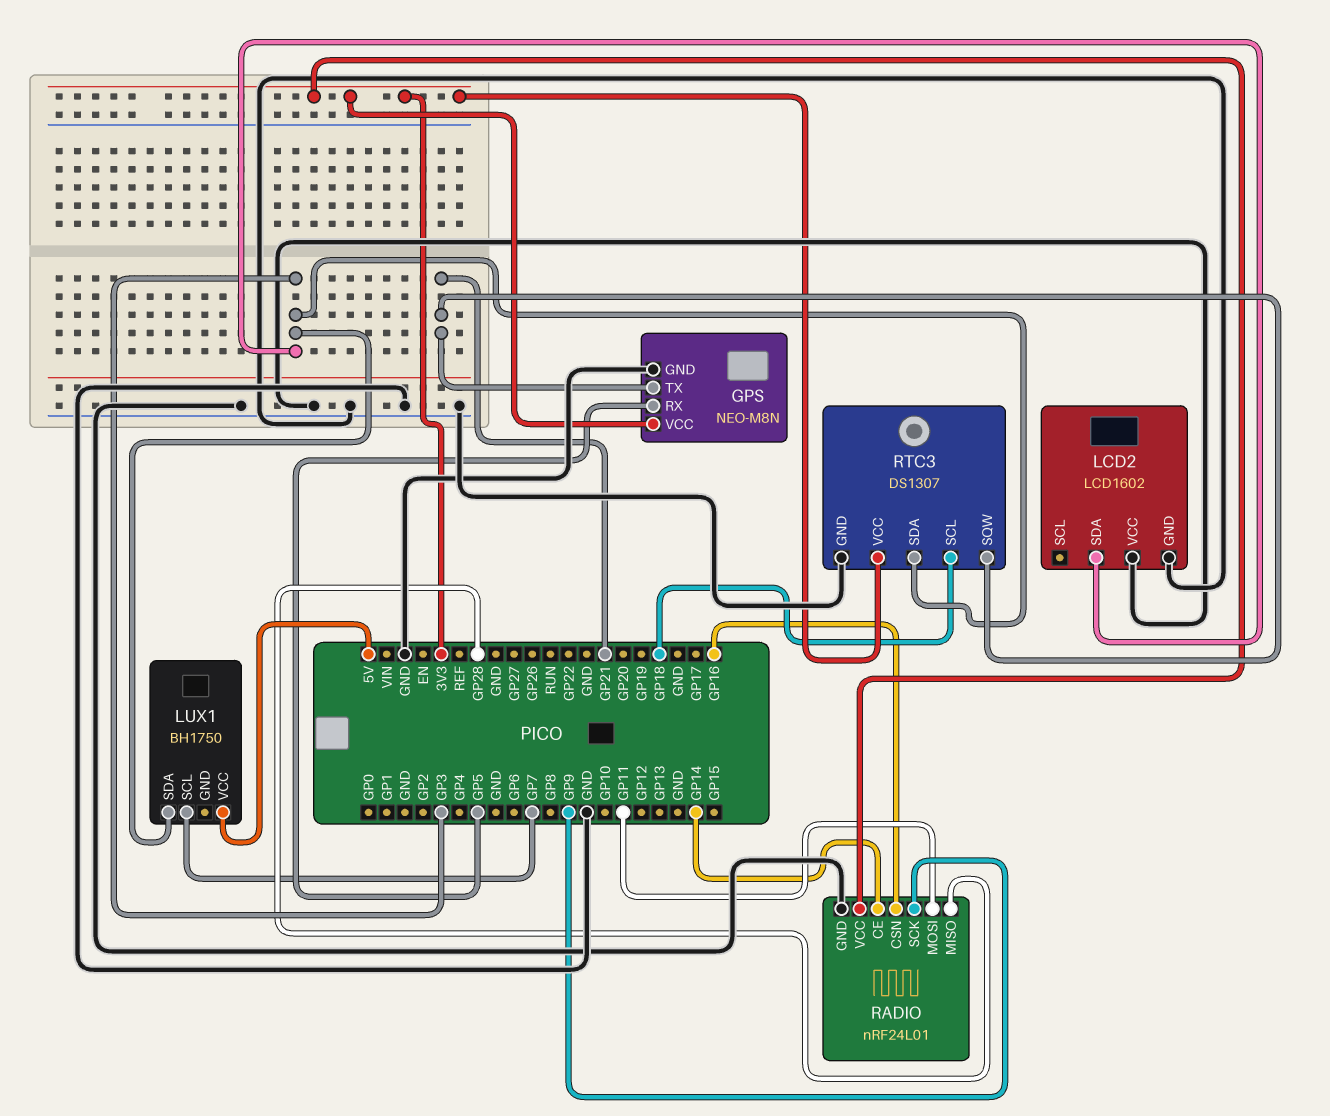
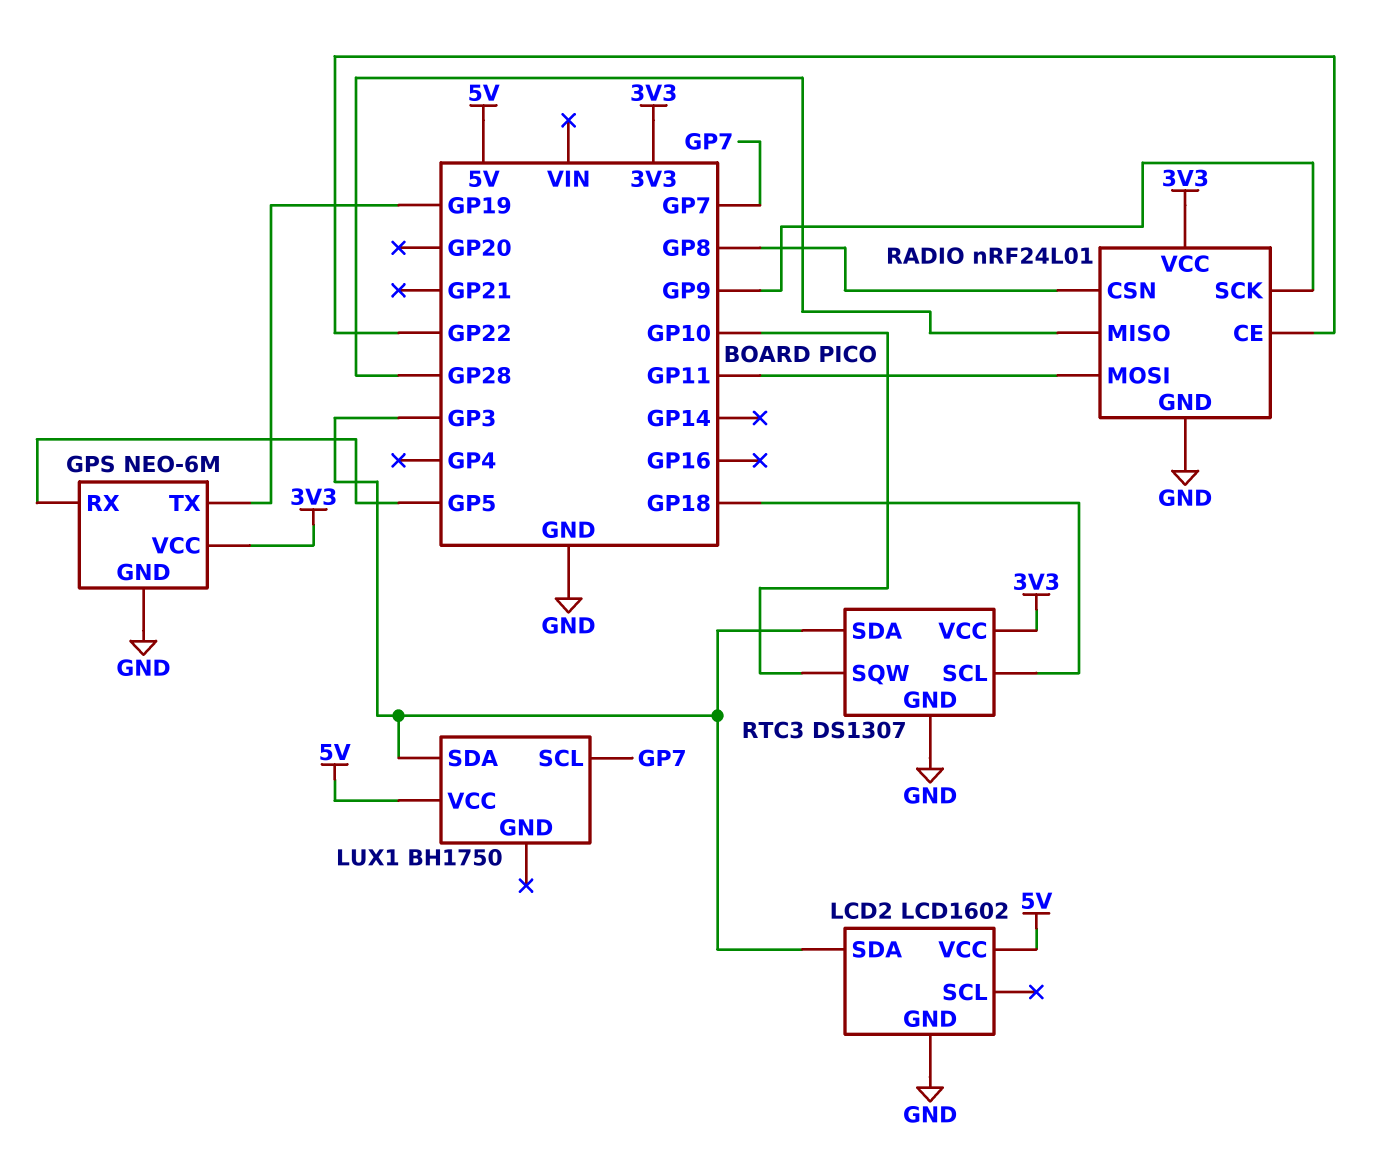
GPS: NEO-M8N -> NEO-6M
GPS pin TX: GP21 -> GP19
LCD2 pin VCC: GND -> 5V
RADIO pin CE: GP14 -> GP22
RADIO pin CSN: GP16 -> GP8
RTC3 pin SQW: GP21 -> GP10

